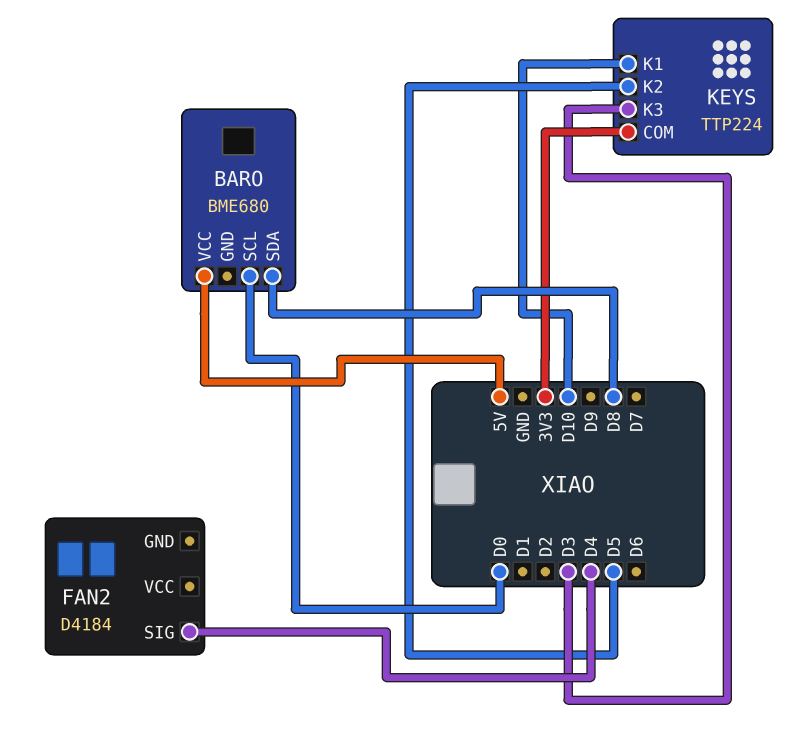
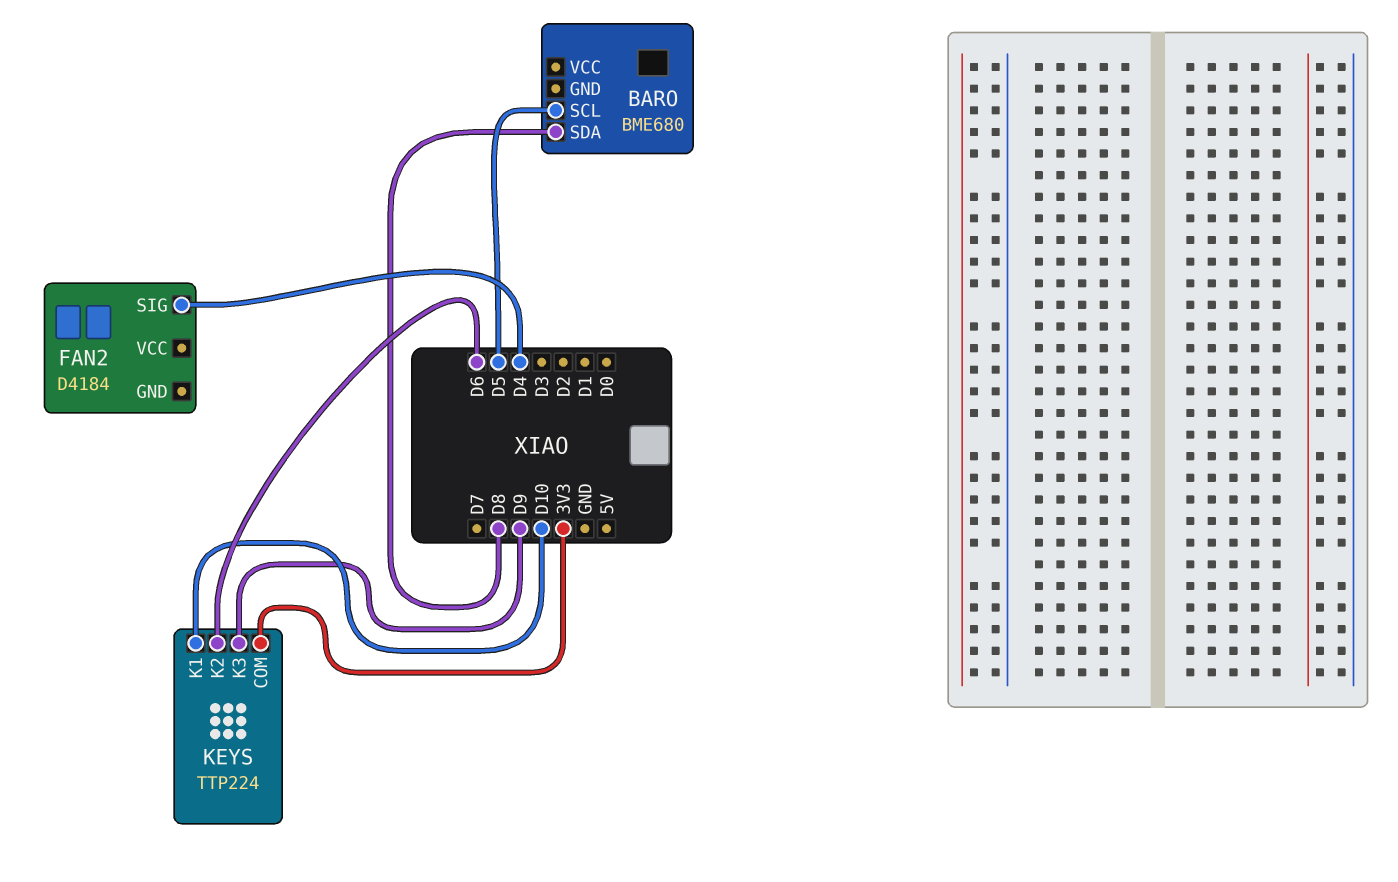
BARO pin SCL: D0 -> D5
BARO pin VCC: 5V -> none
KEYS pin K2: D5 -> D6
KEYS pin K3: D3 -> D9

